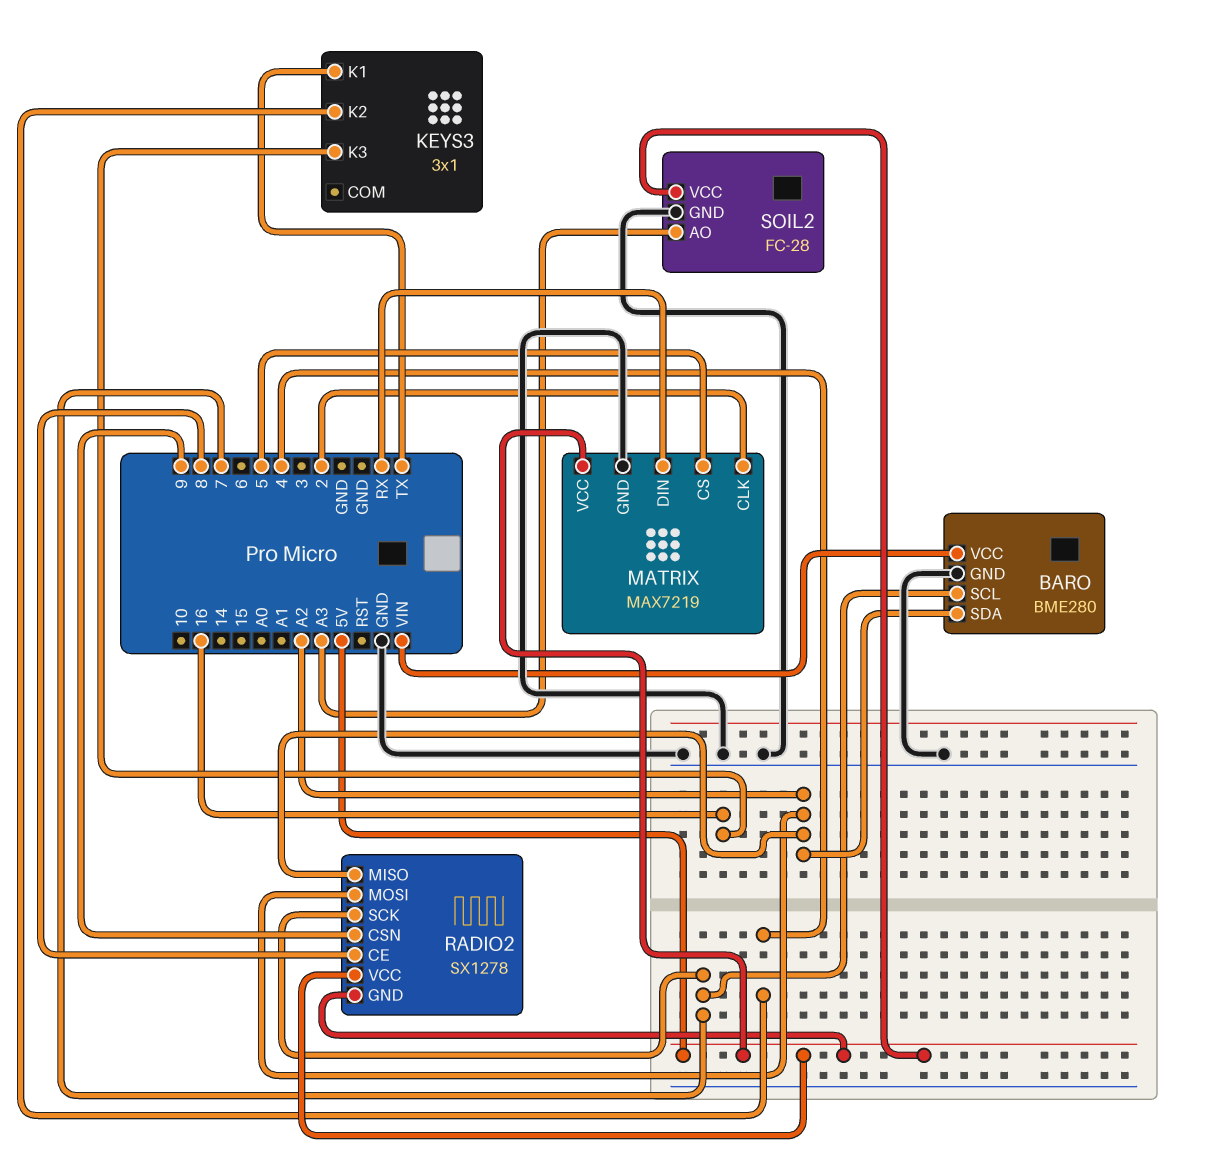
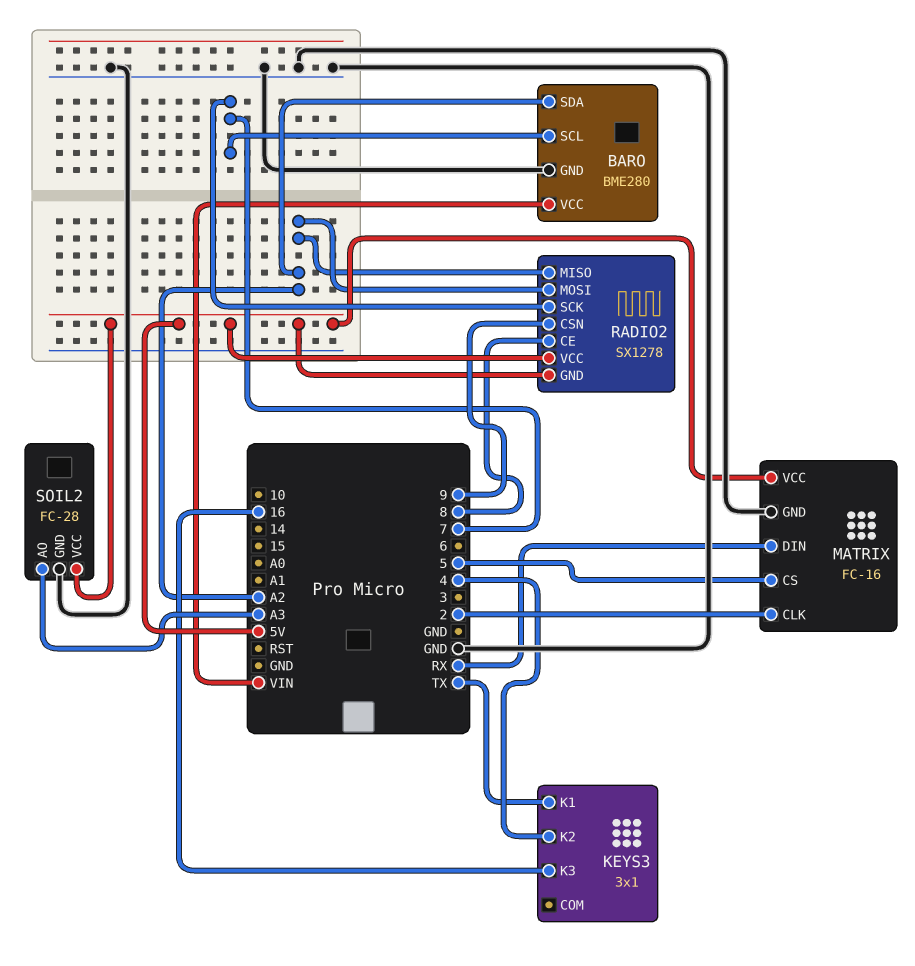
MATRIX: MAX7219 -> FC-16

